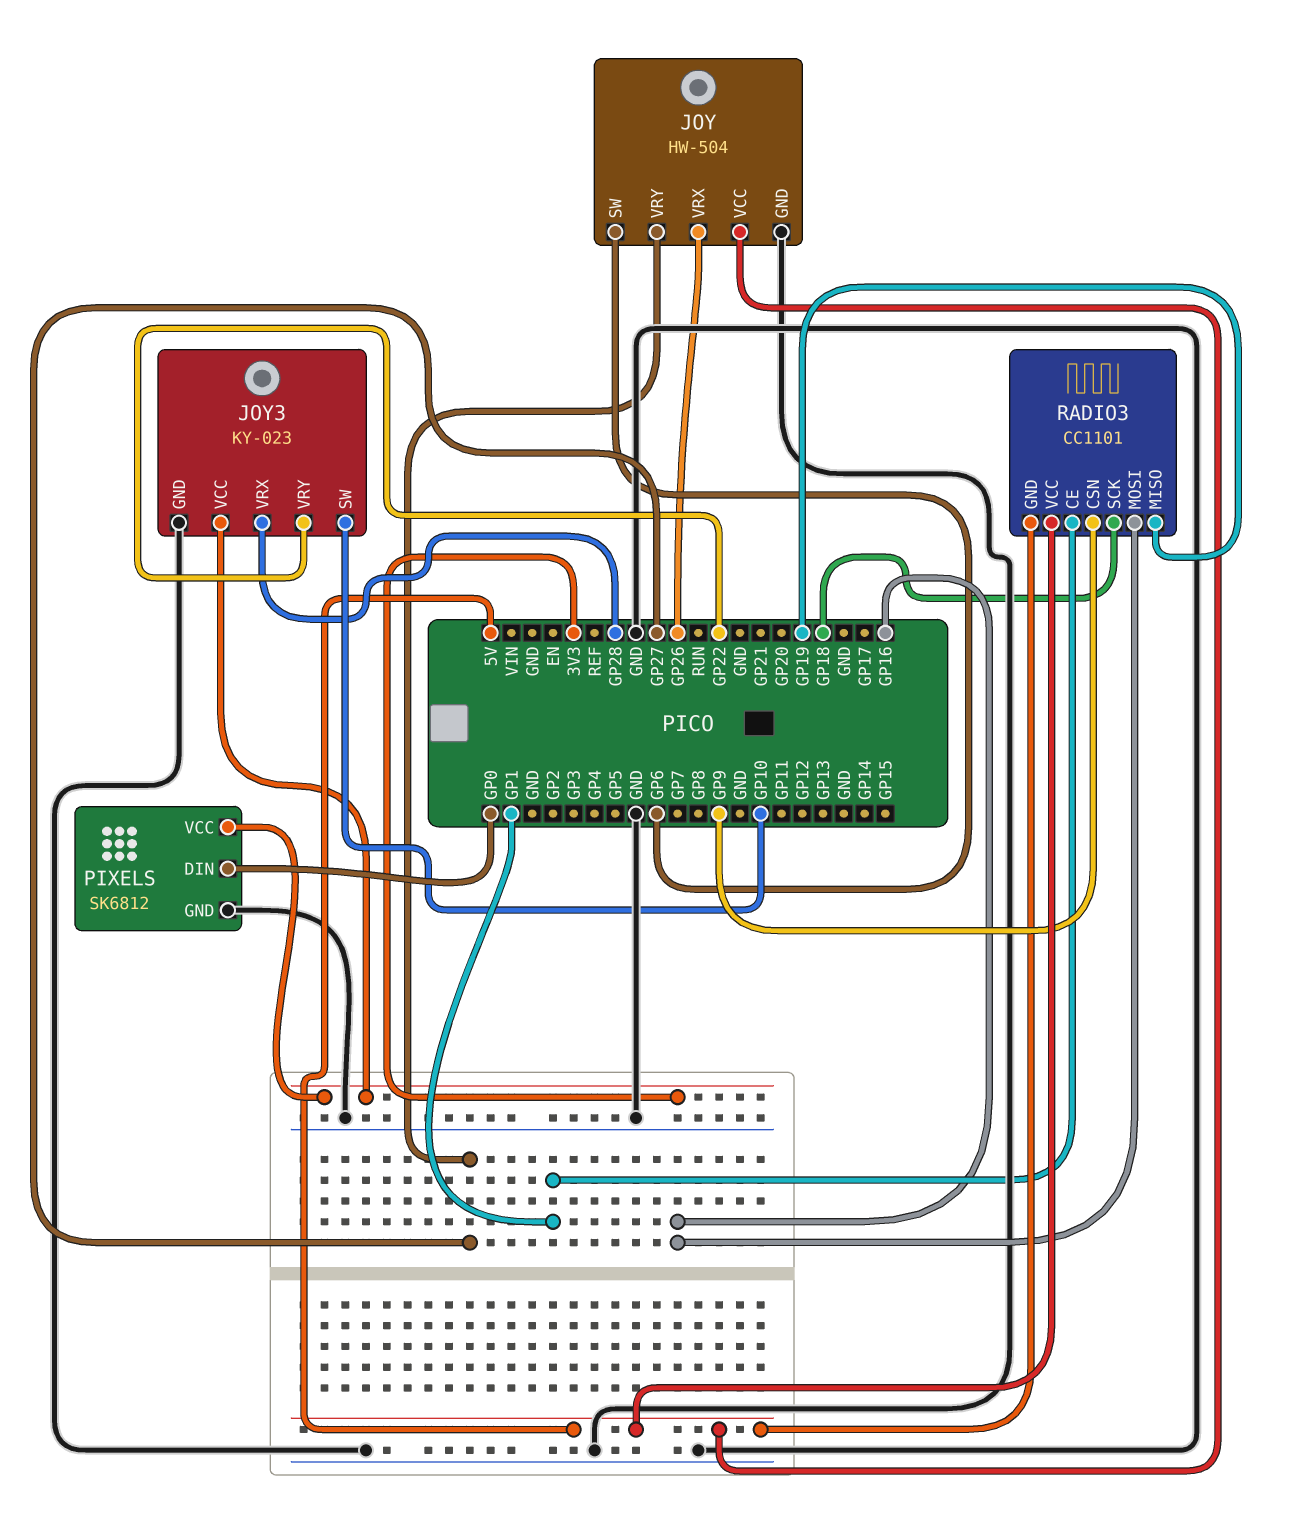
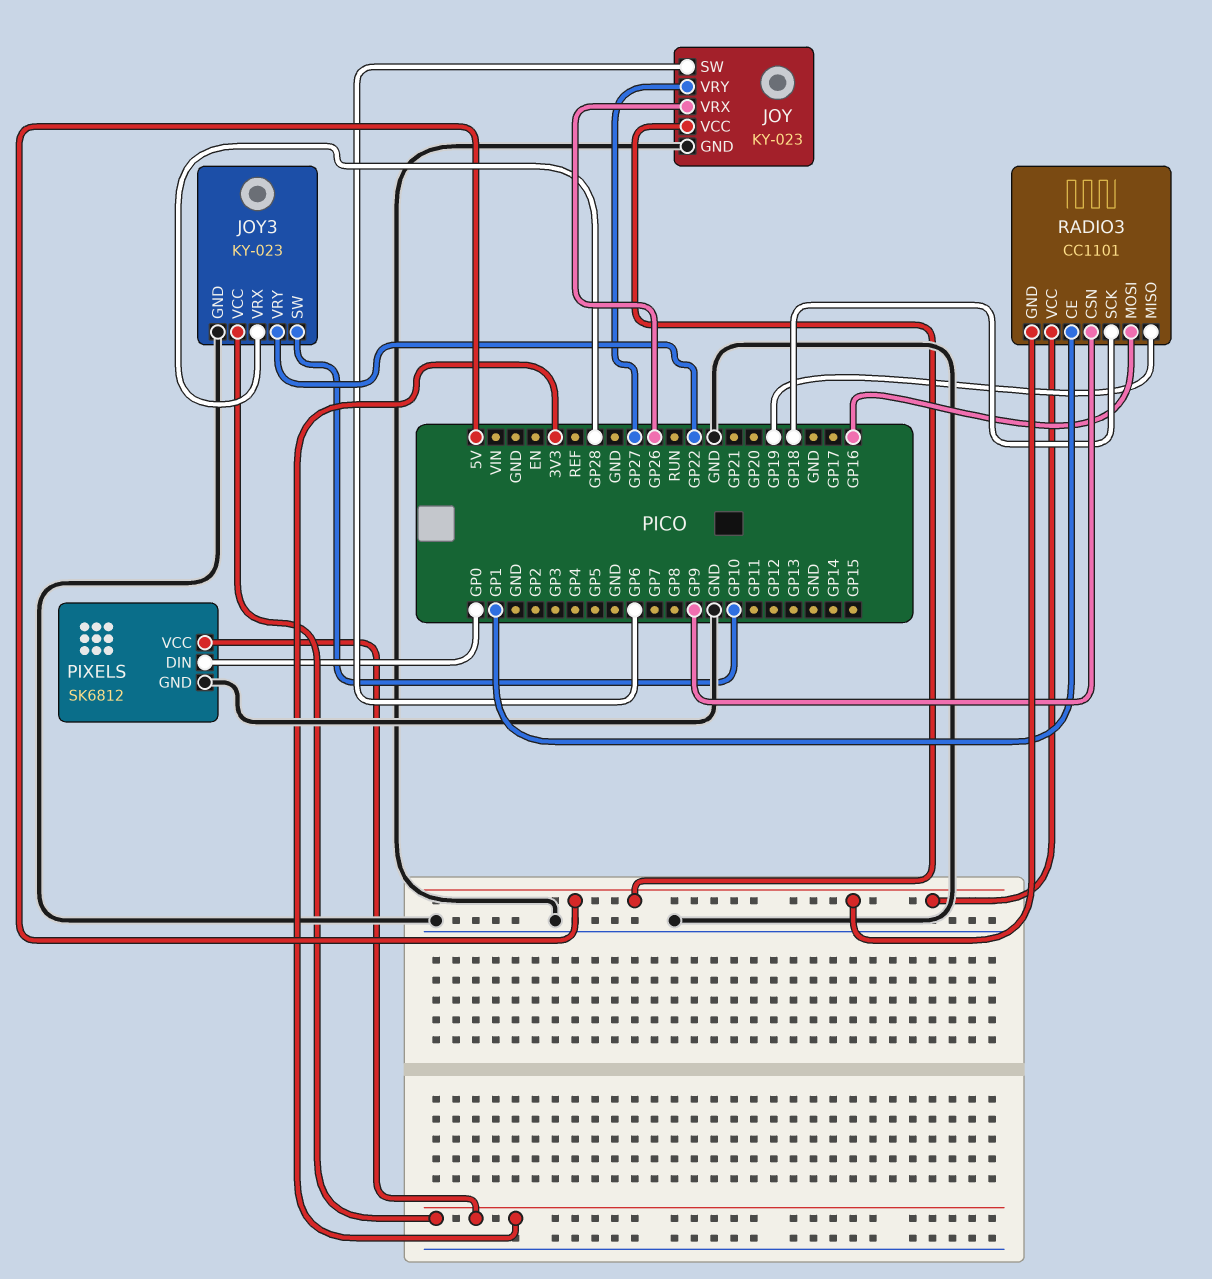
JOY: HW-504 -> KY-023

